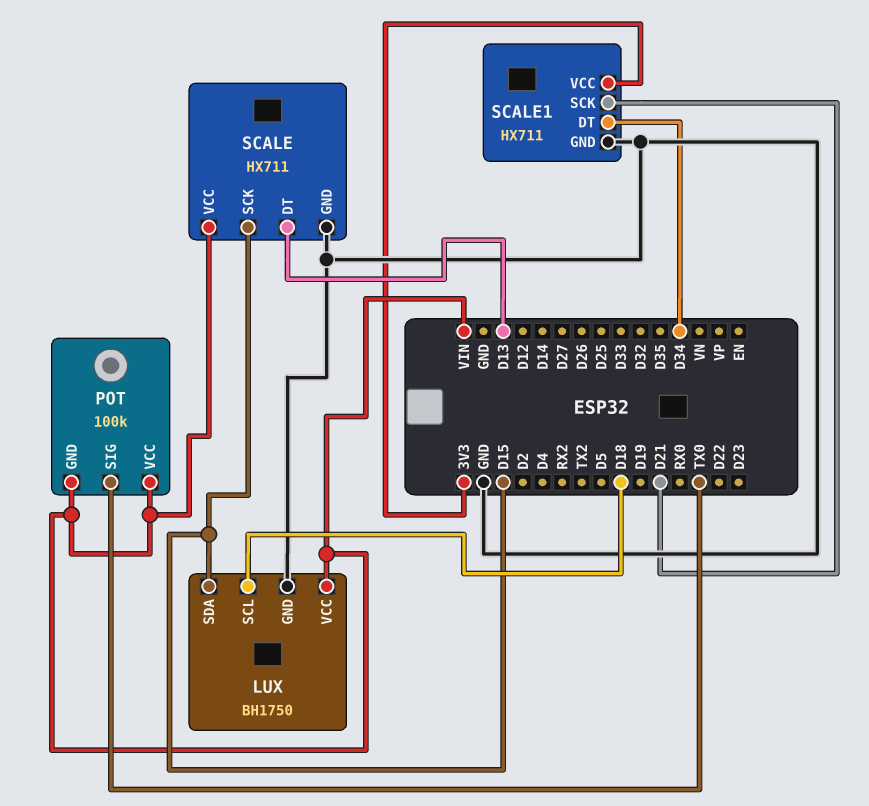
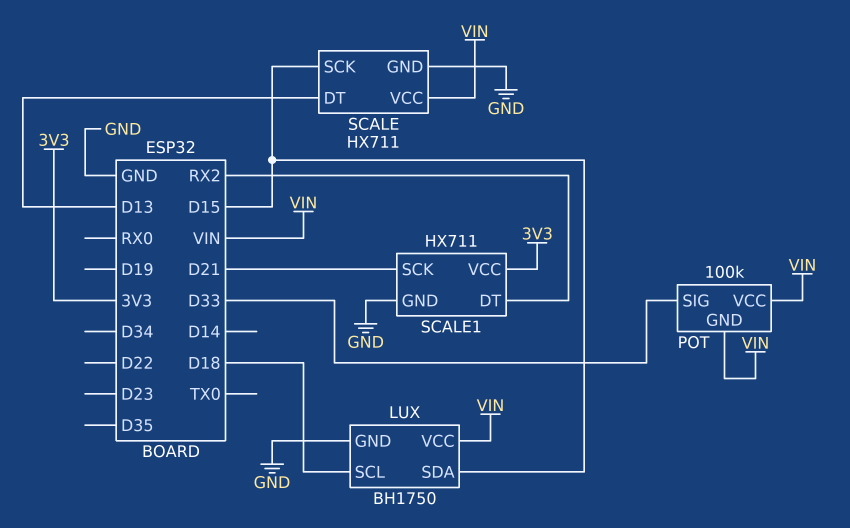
POT pin SIG: TX0 -> D33
SCALE1 pin DT: D34 -> RX2

